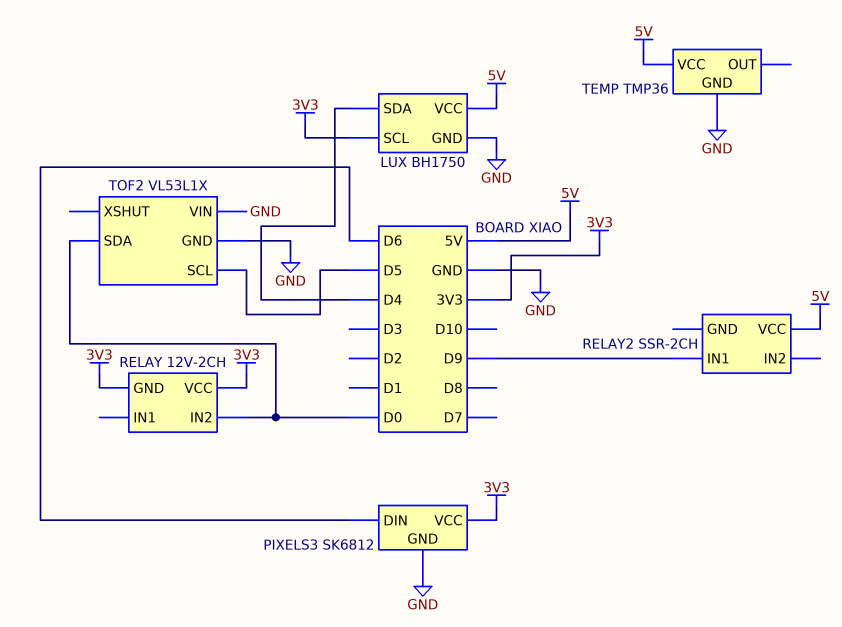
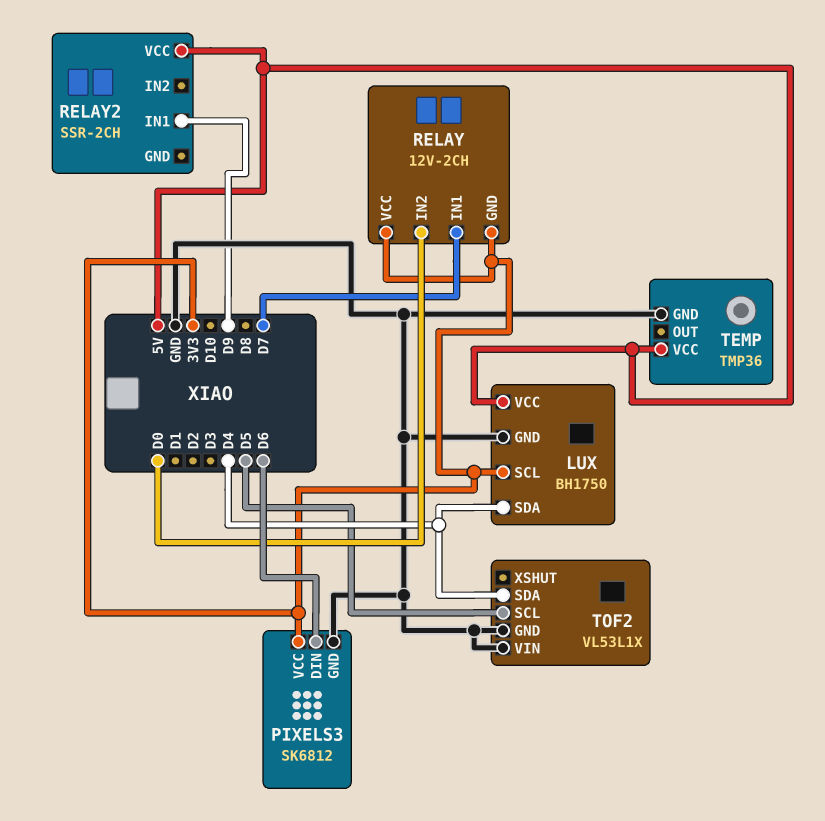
RELAY pin IN1: none -> D7
TOF2 pin SDA: D0 -> D4

